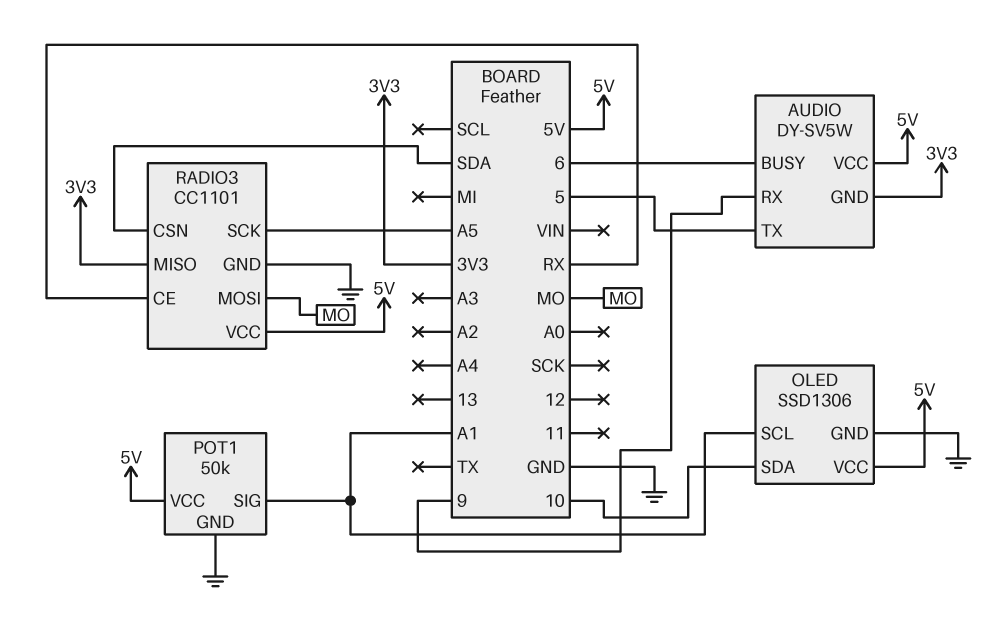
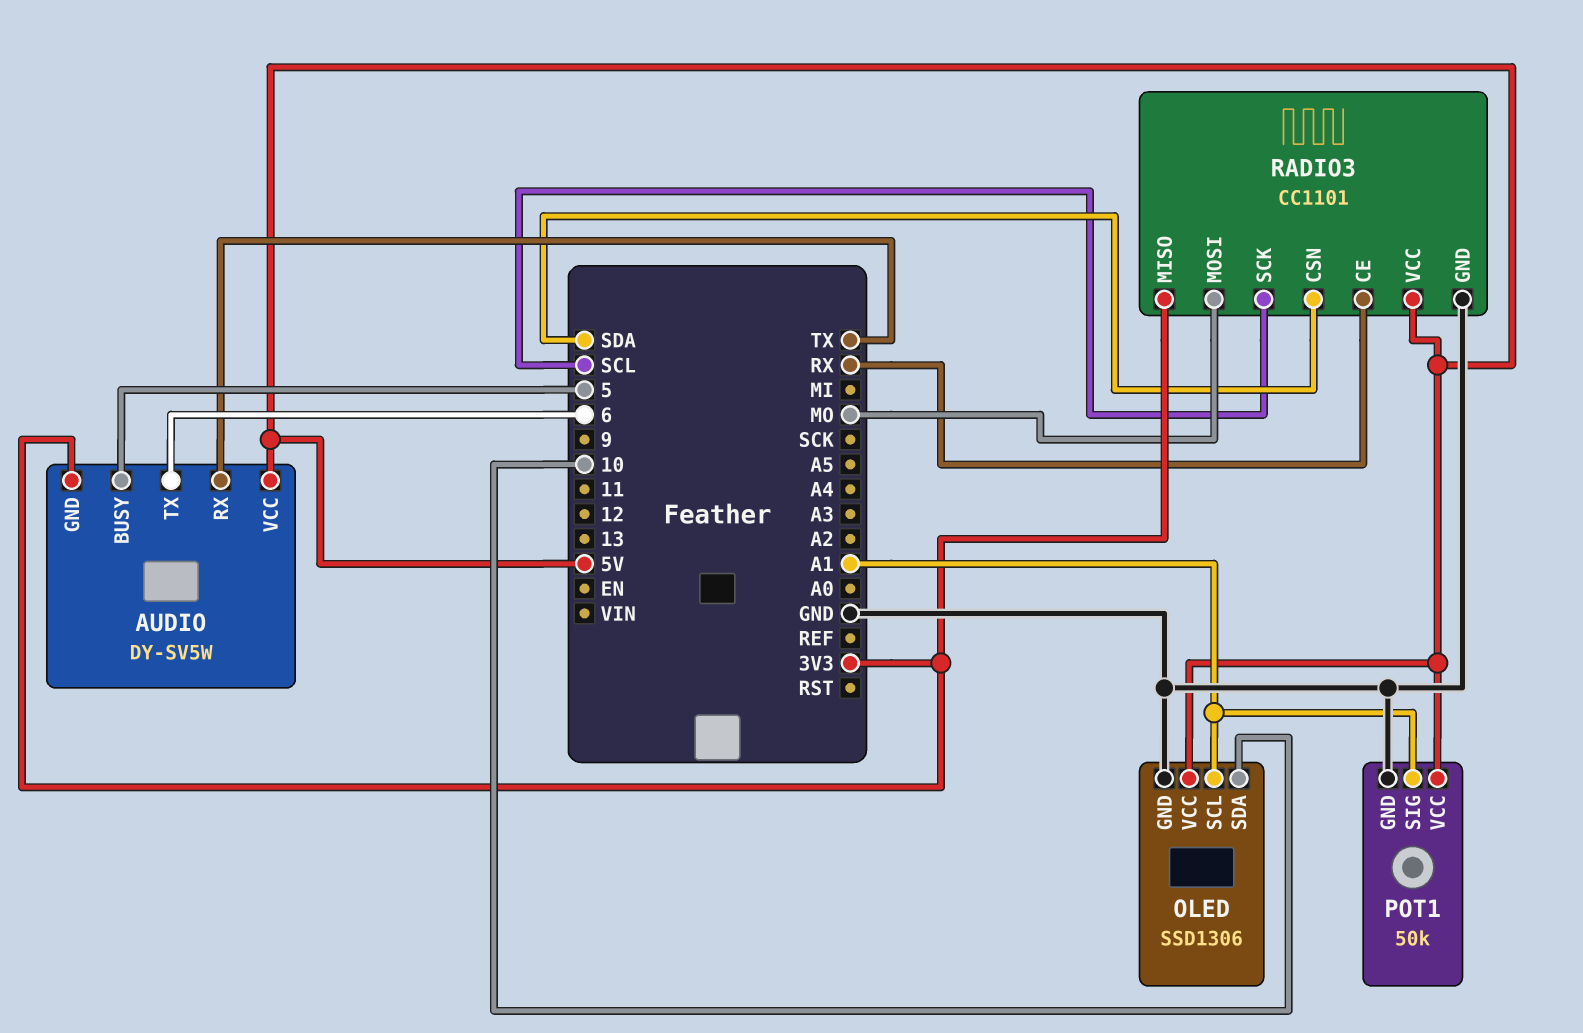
AUDIO pin BUSY: 6 -> 5
AUDIO pin RX: 9 -> TX
AUDIO pin TX: 5 -> 6
RADIO3 pin SCK: A5 -> SCL

